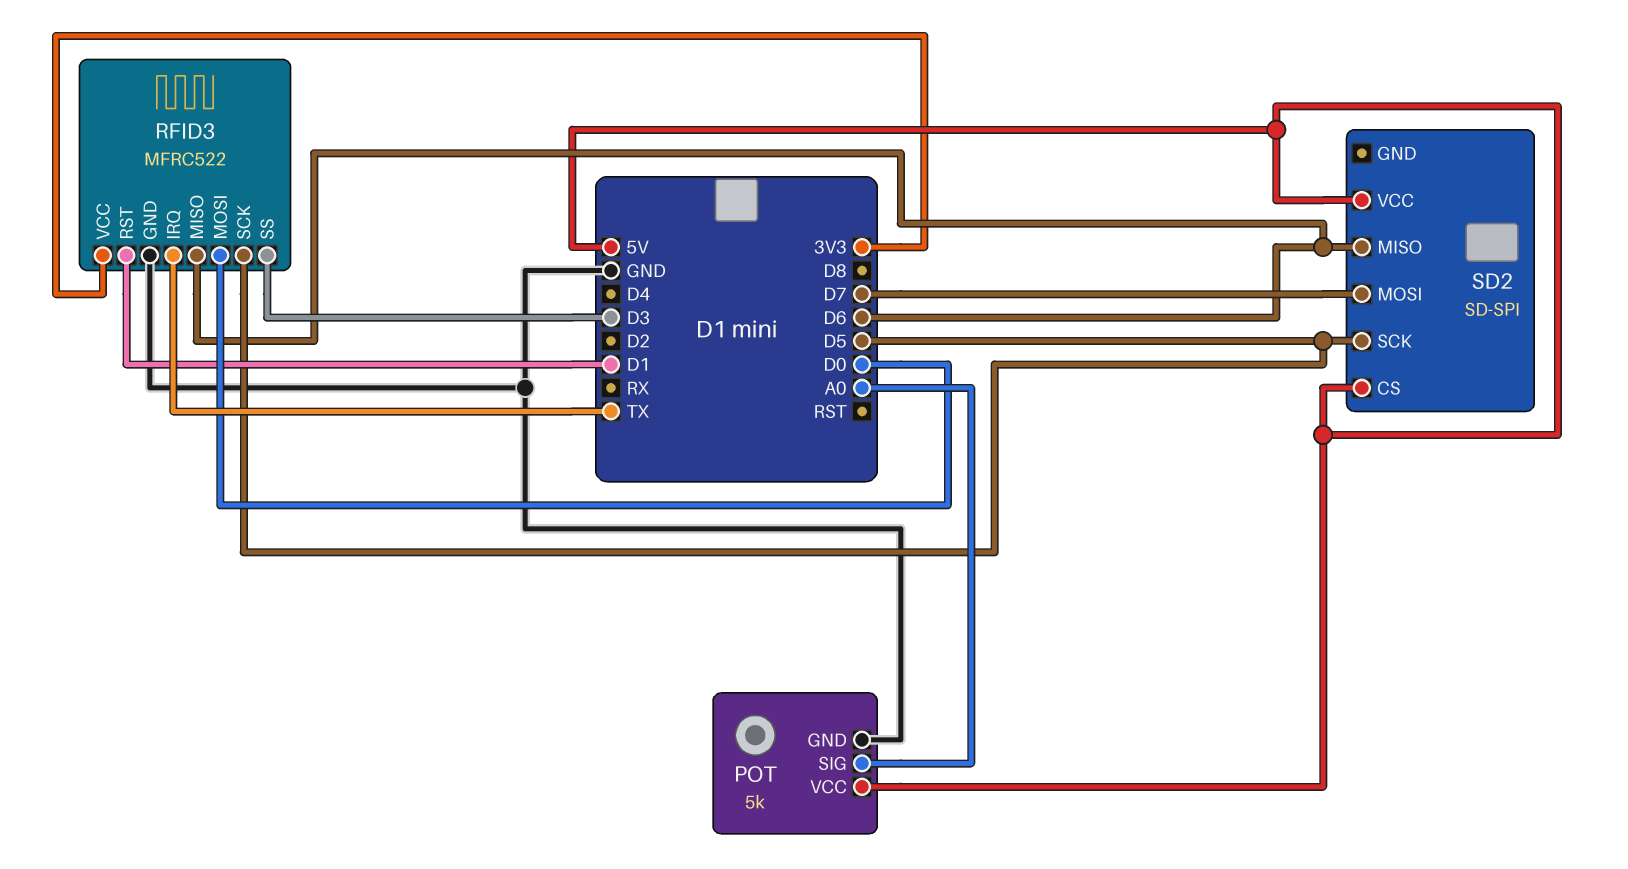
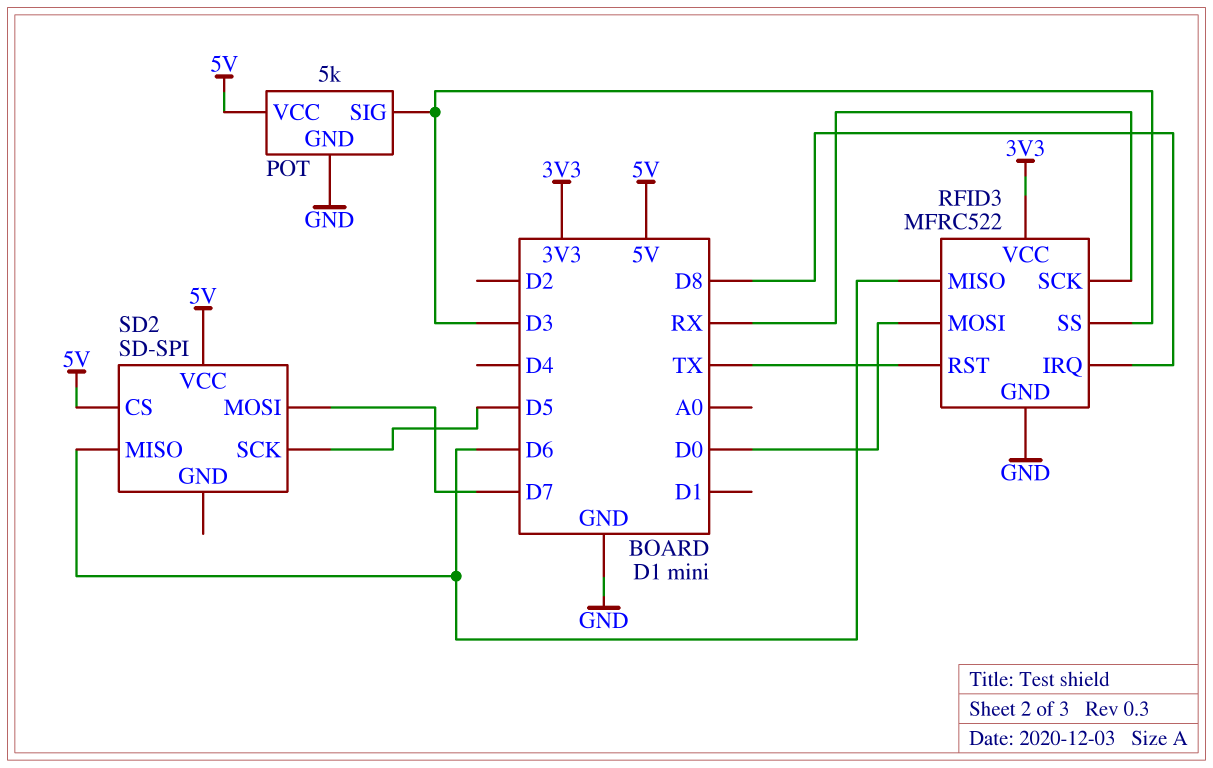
POT pin SIG: A0 -> D3
RFID3 pin IRQ: TX -> D8
RFID3 pin RST: D1 -> TX
RFID3 pin SCK: D5 -> RX

